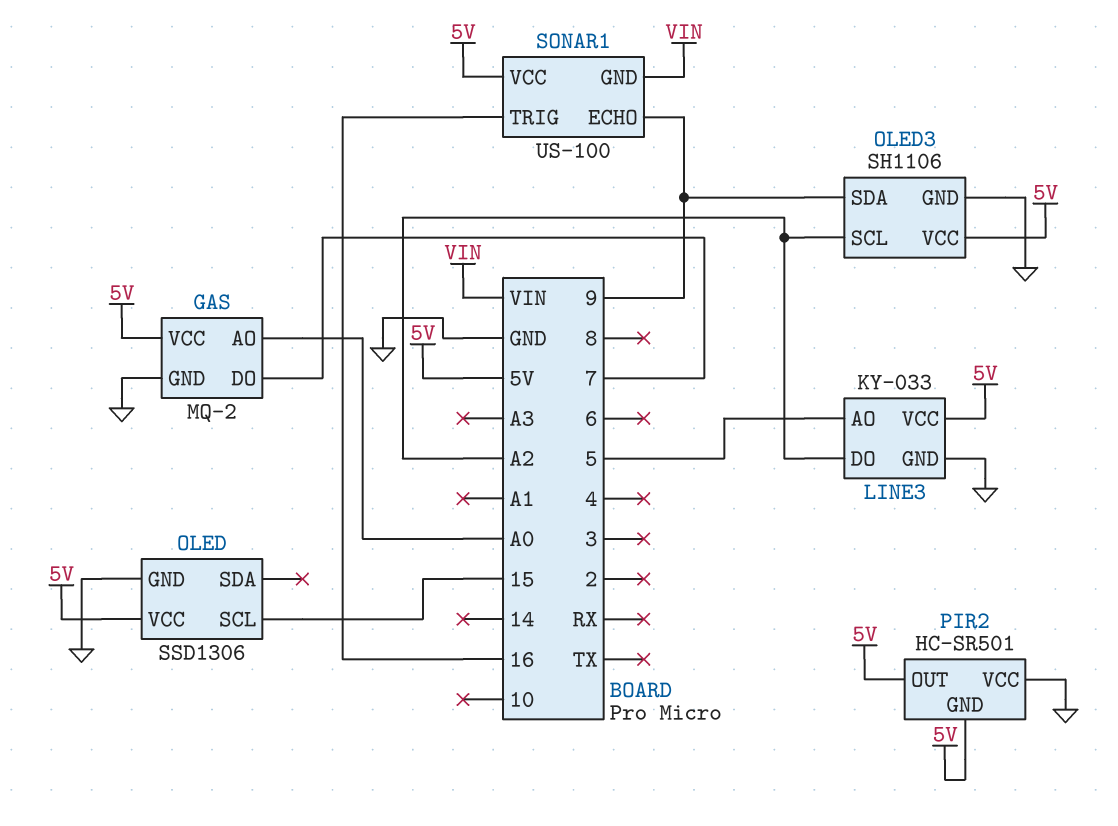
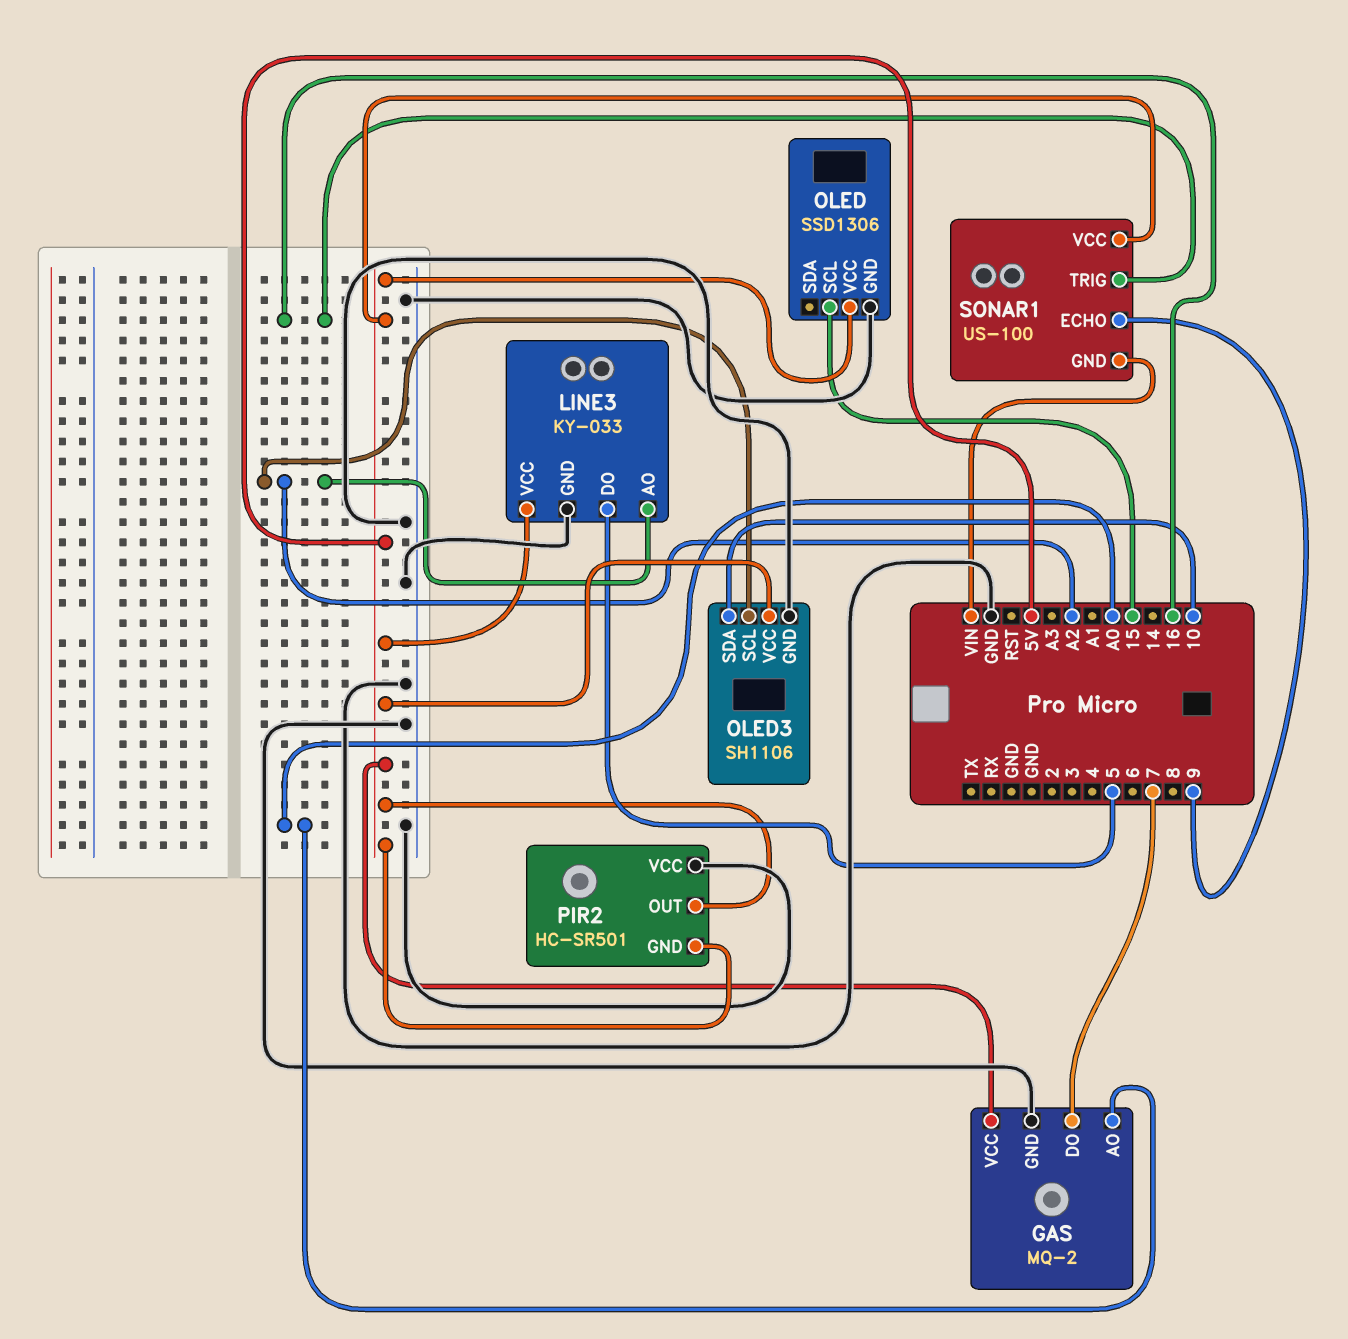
LINE3 pin AO: 5 -> A2
LINE3 pin DO: A2 -> 5
OLED3 pin SDA: 9 -> 10

